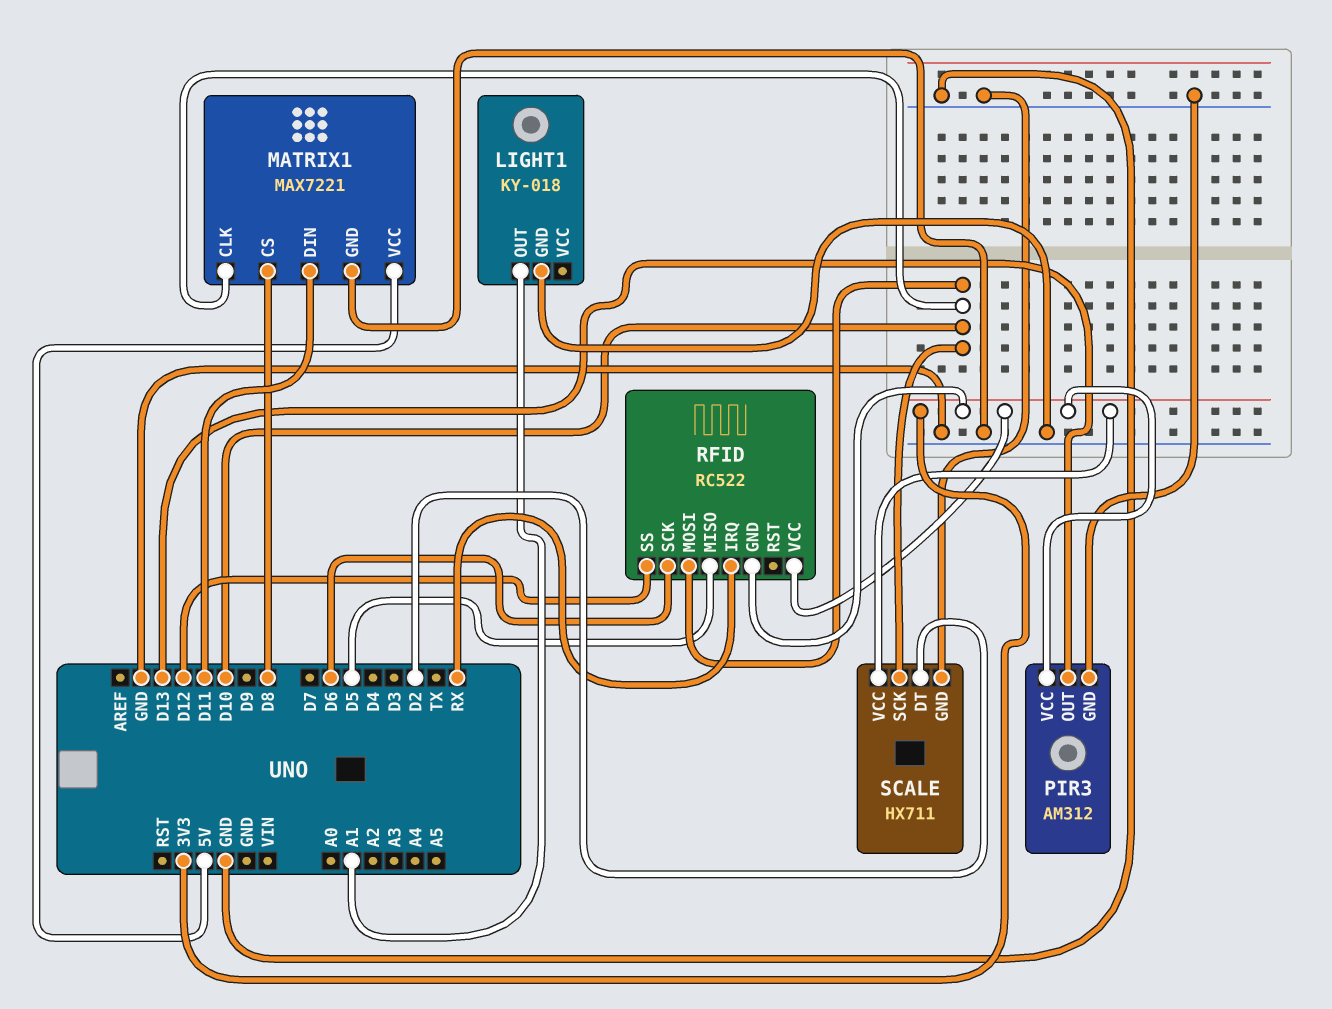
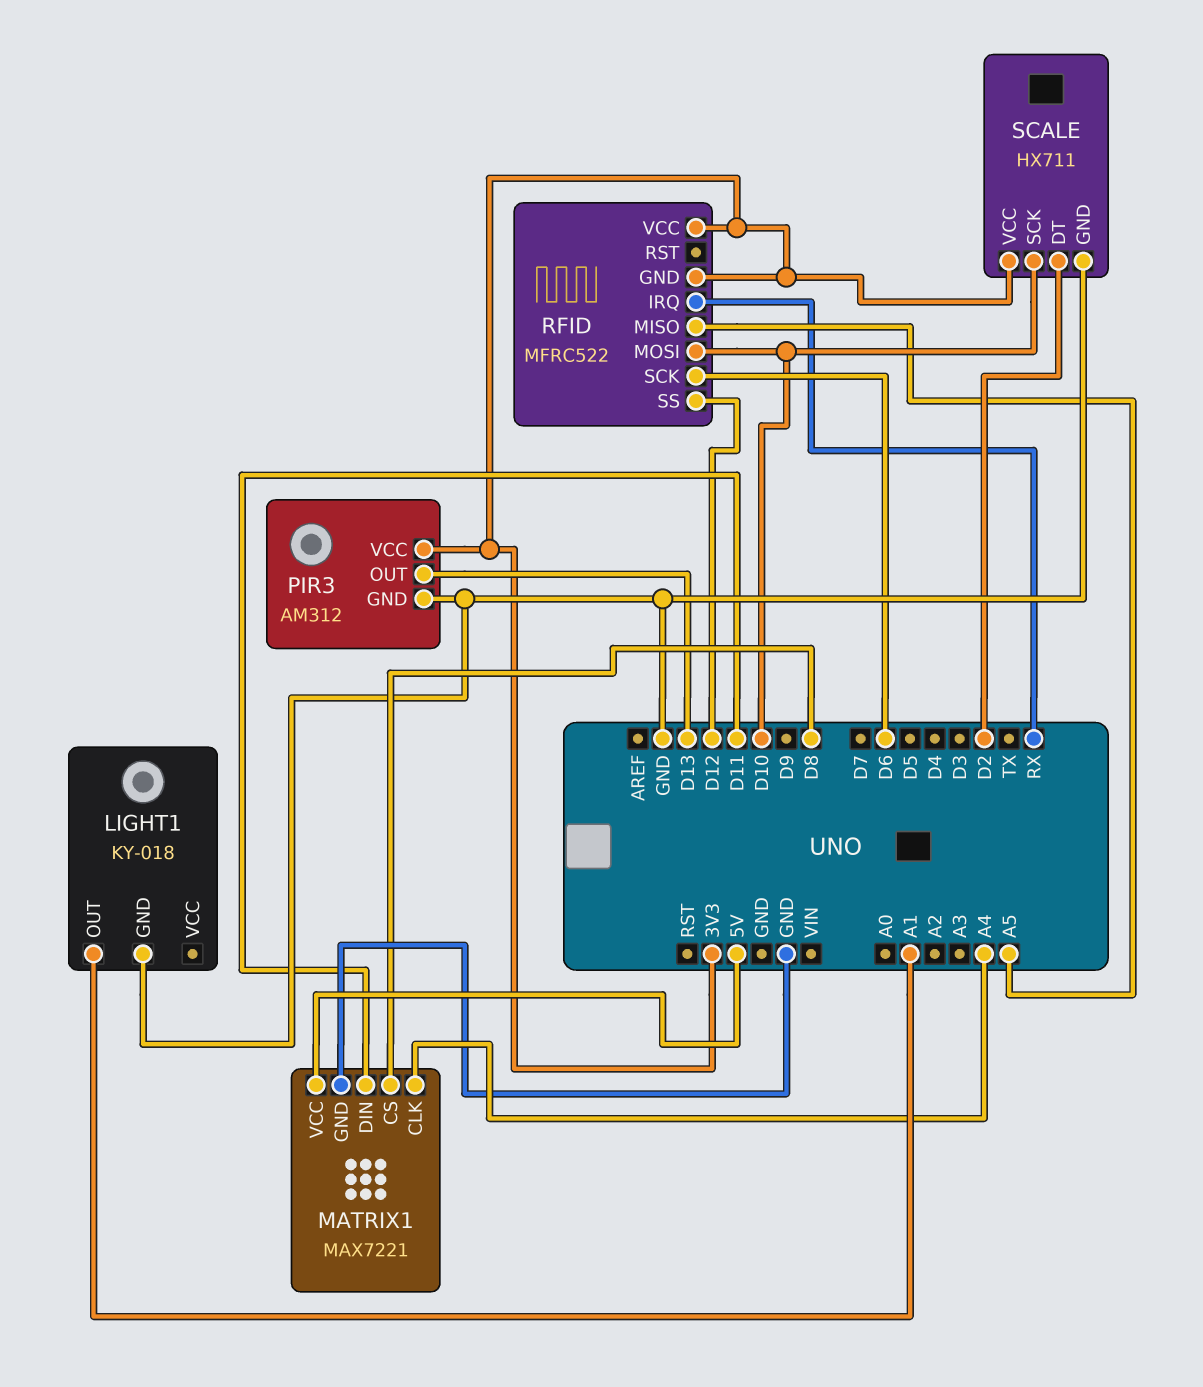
MATRIX1 pin CLK: D10 -> A4
RFID: RC522 -> MFRC522
RFID pin MISO: D5 -> A5

